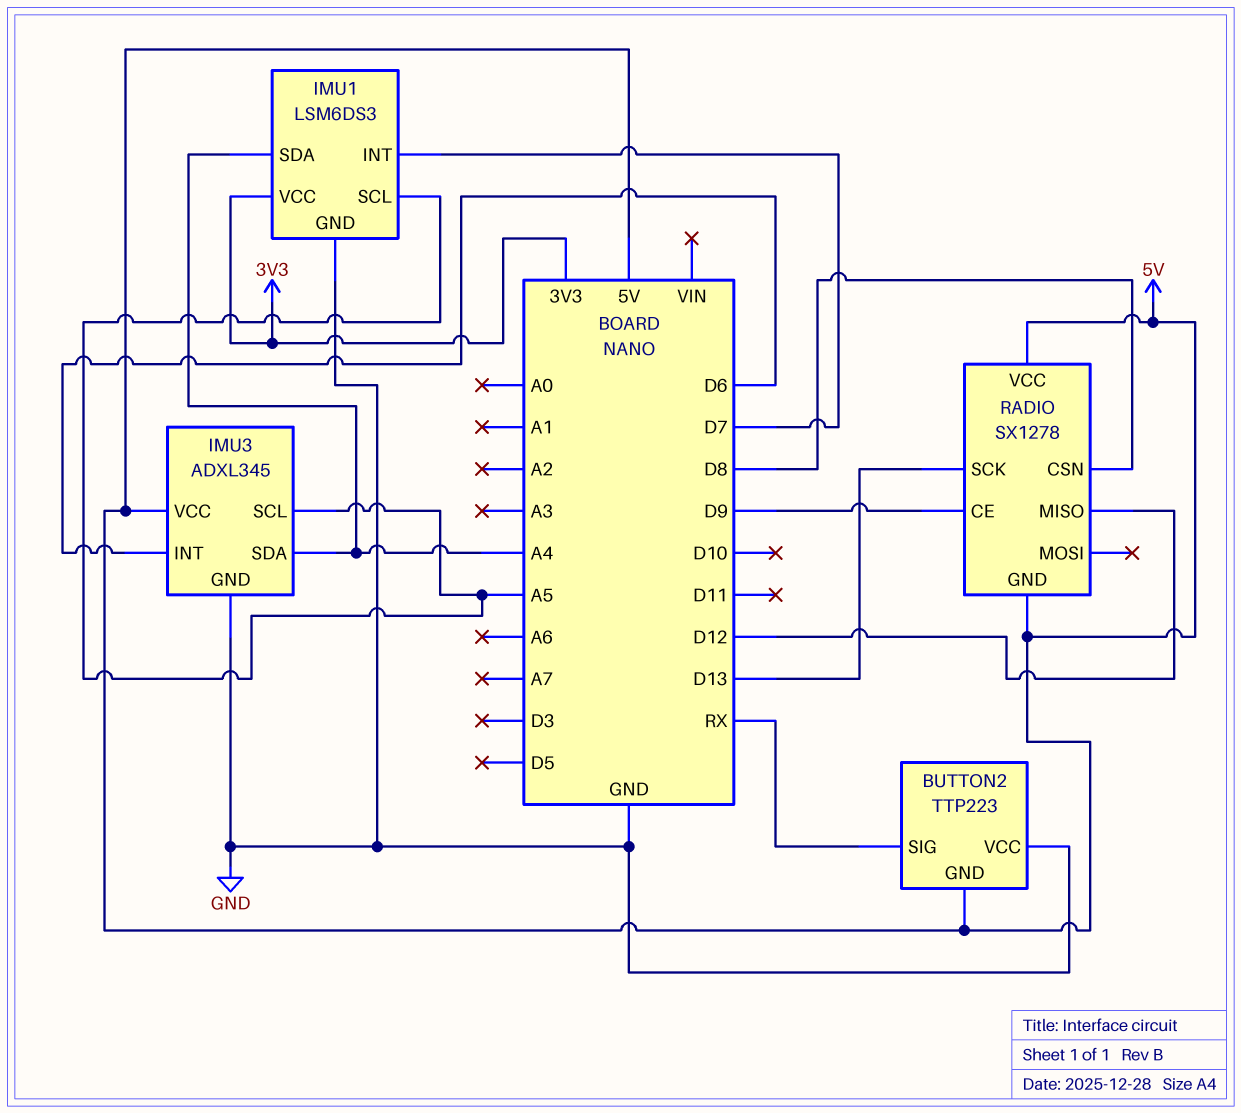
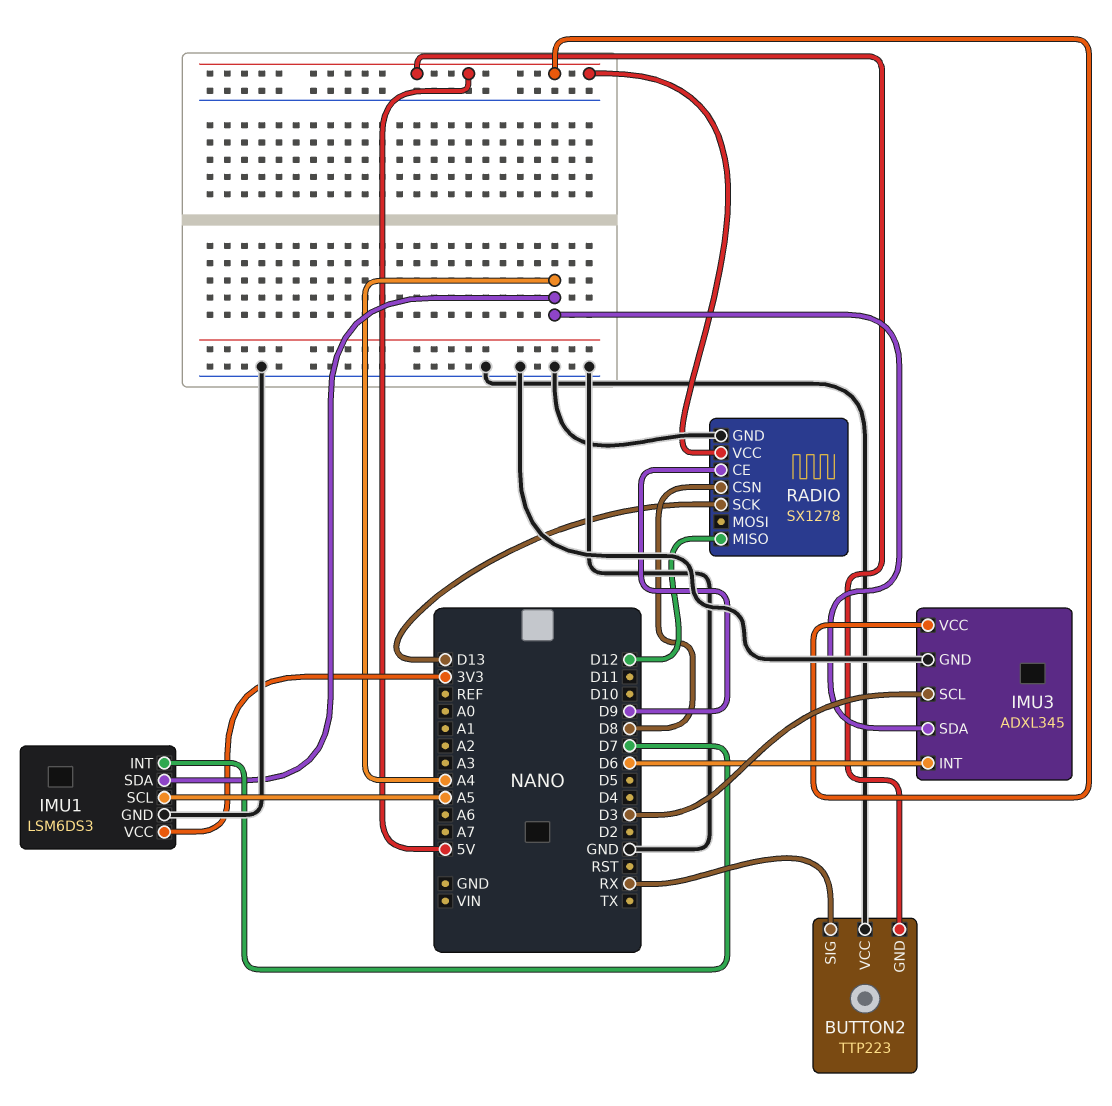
IMU3 pin SCL: A5 -> D3
RADIO pin GND: 5V -> GND

